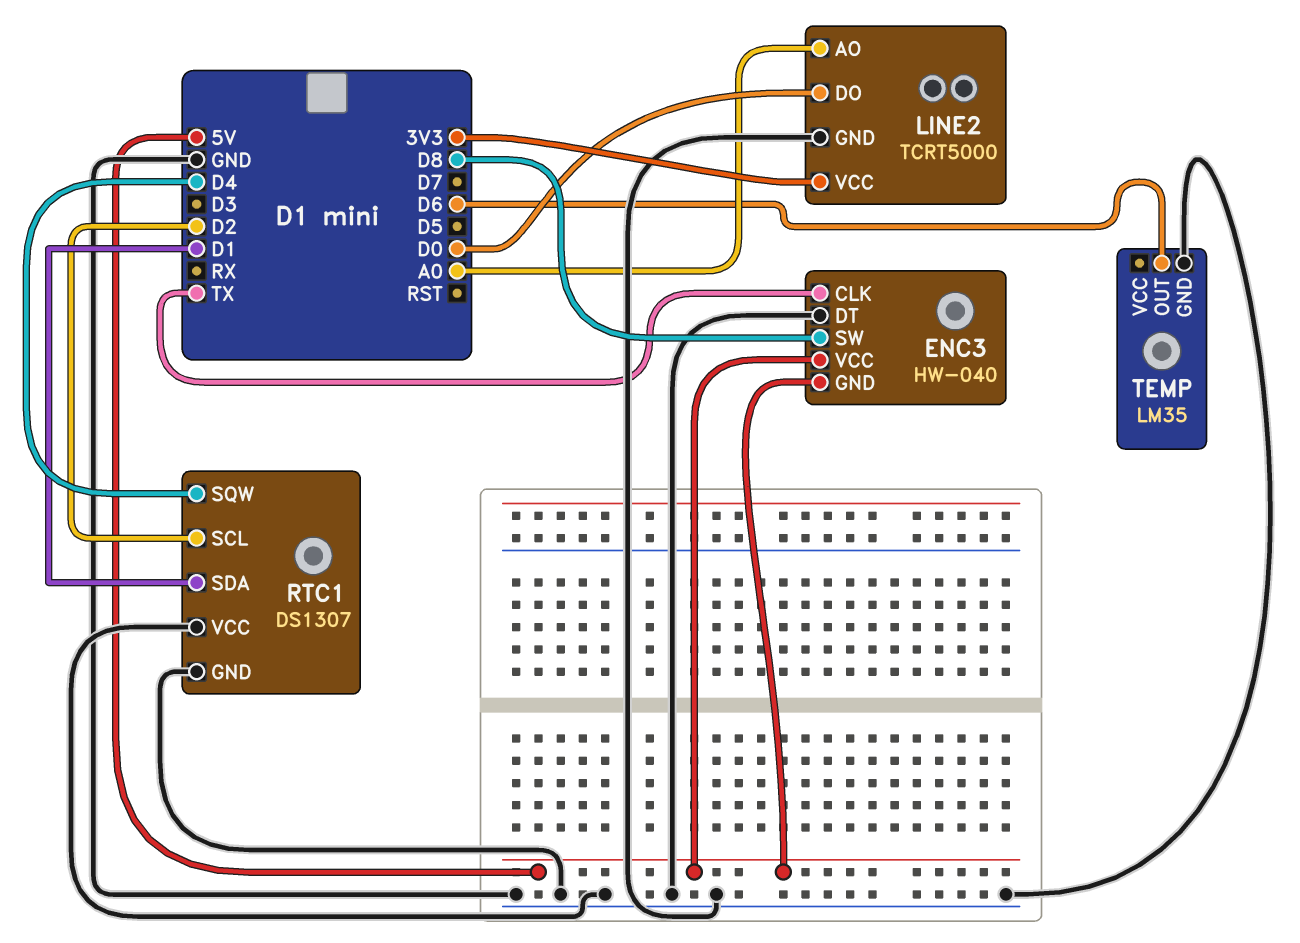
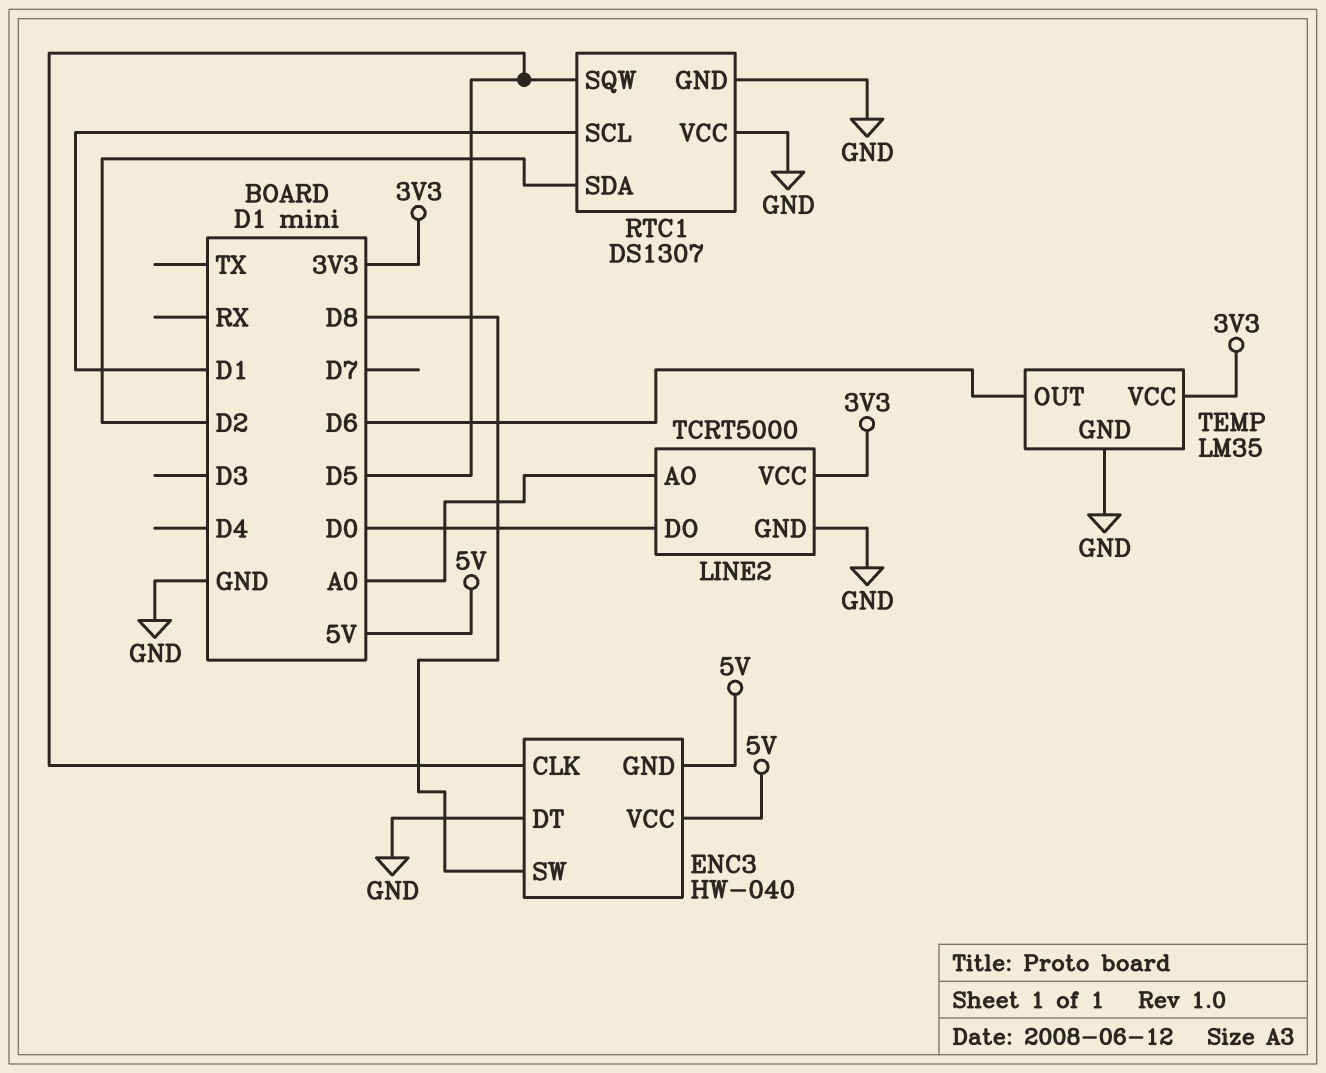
ENC3 pin CLK: TX -> D5
RTC1 pin SCL: D2 -> D1
RTC1 pin SDA: D1 -> D2
RTC1 pin SQW: D4 -> D5
TEMP pin VCC: none -> 3V3

